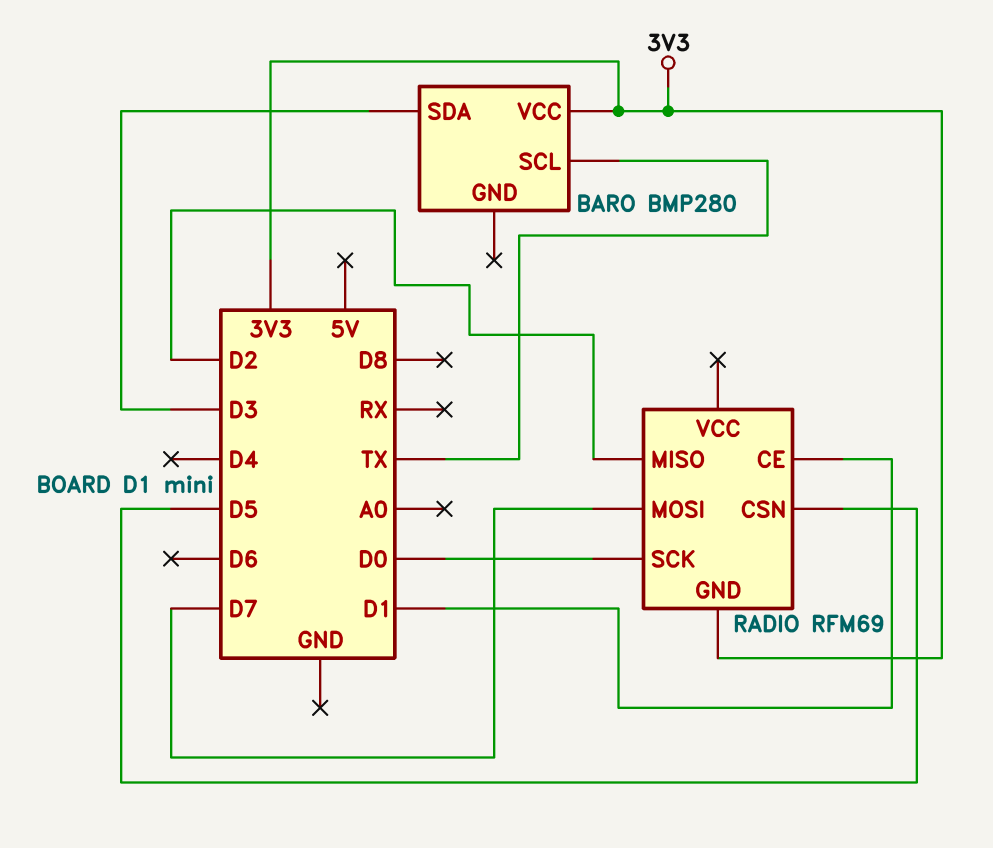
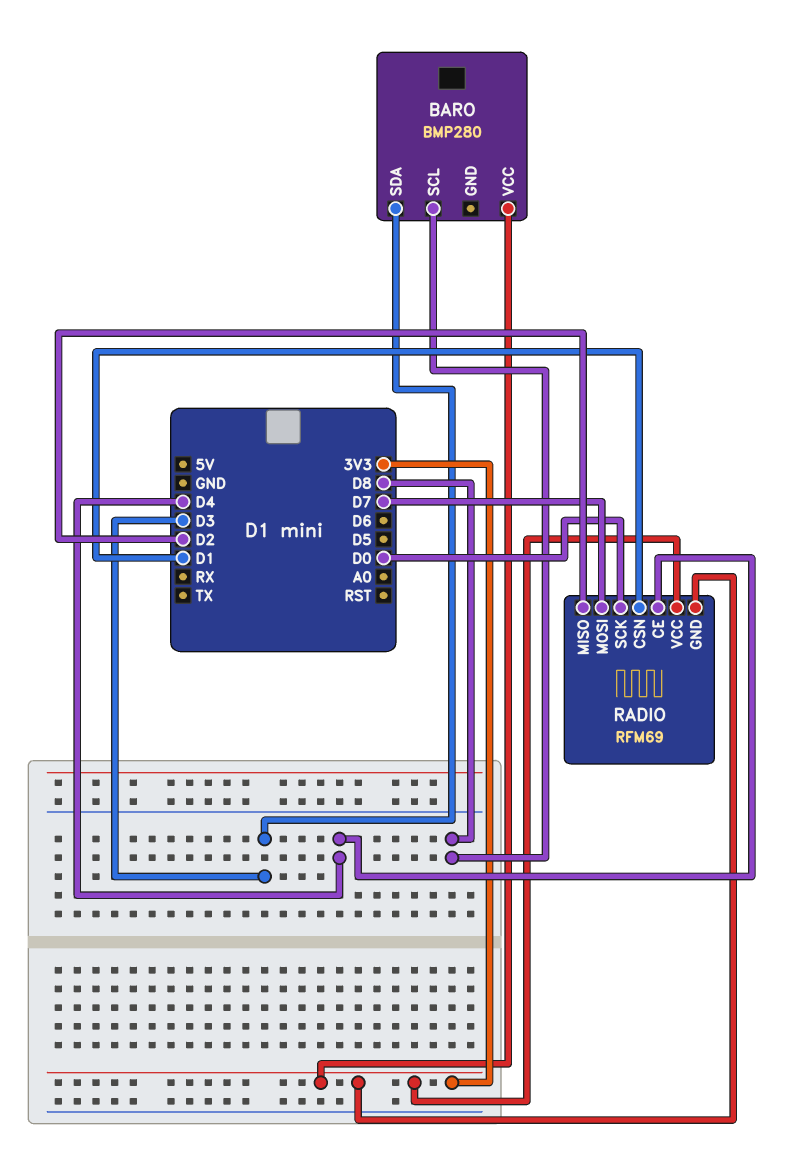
BARO pin SCL: TX -> D8
RADIO pin CE: D1 -> D4
RADIO pin CSN: D5 -> D1
RADIO pin VCC: none -> 3V3

